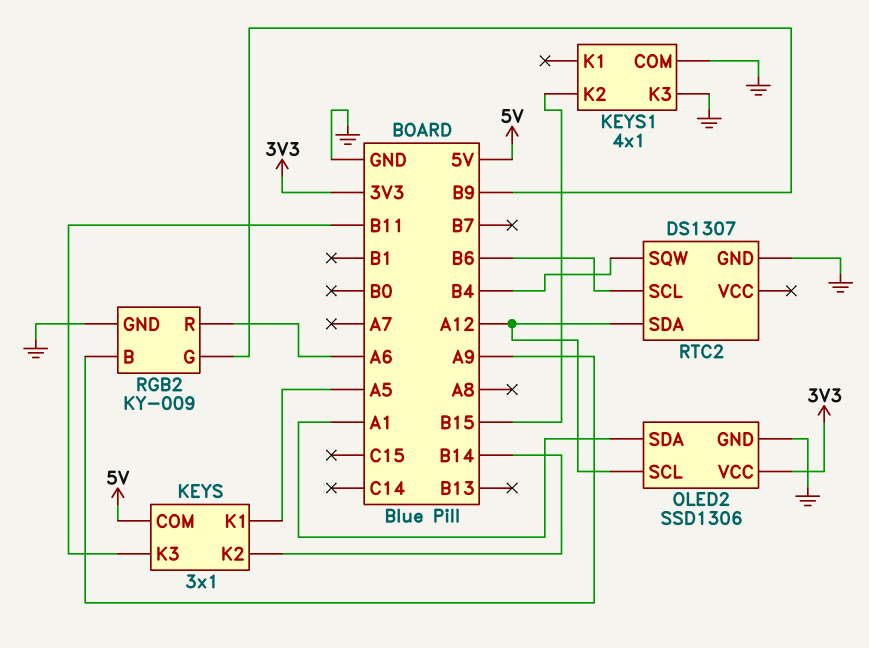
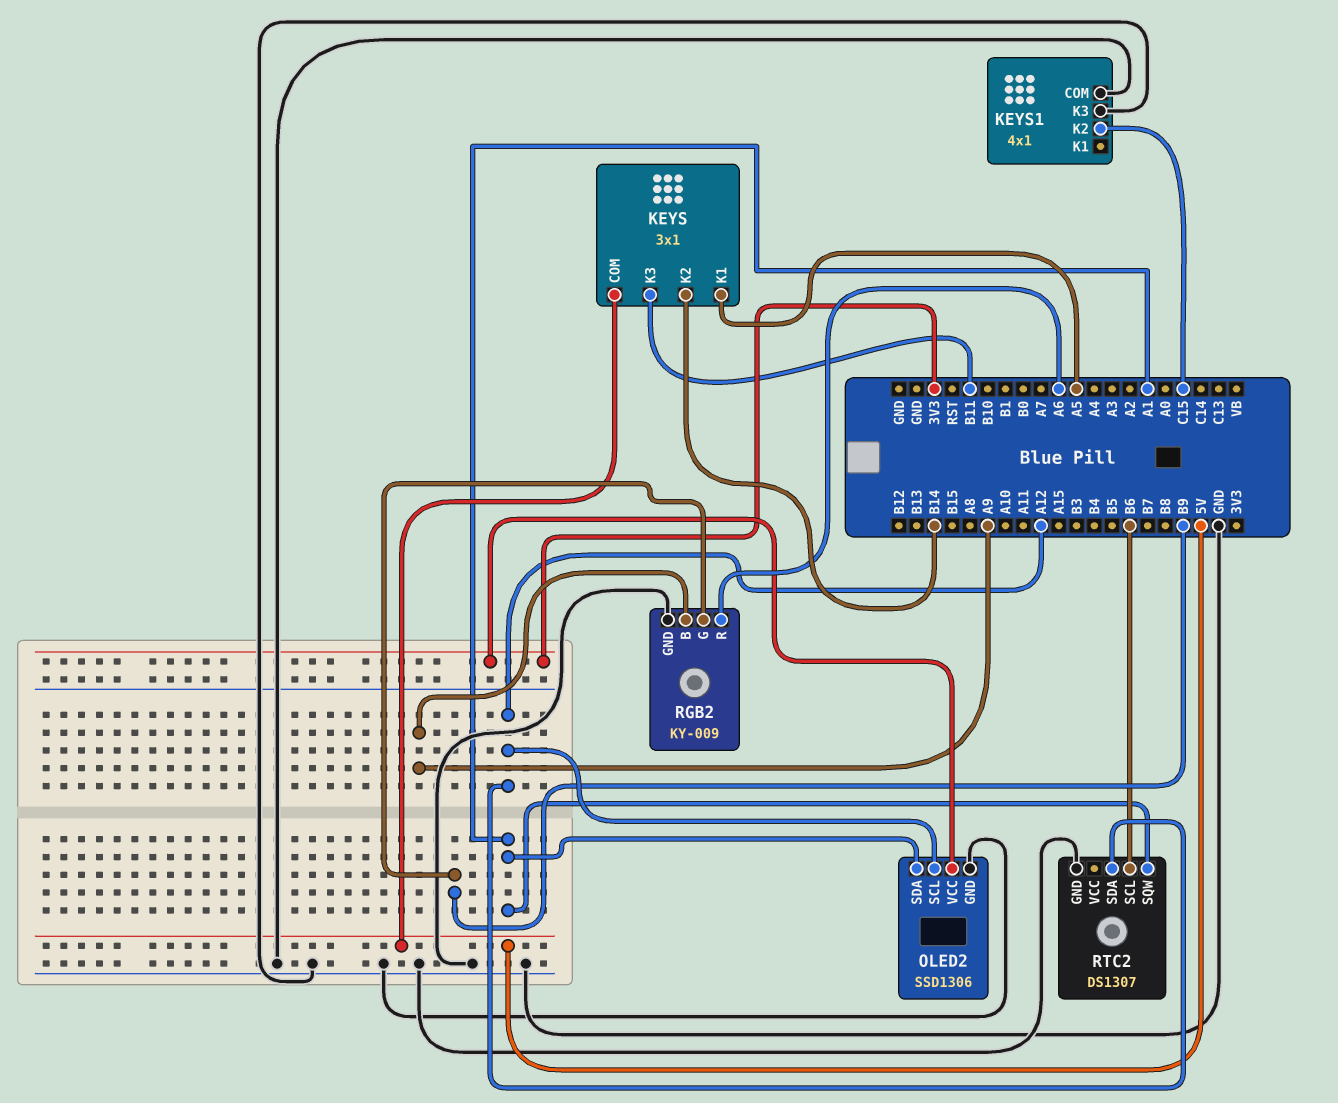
KEYS1 pin K2: B15 -> C15
RTC2 pin SQW: B4 -> A1

